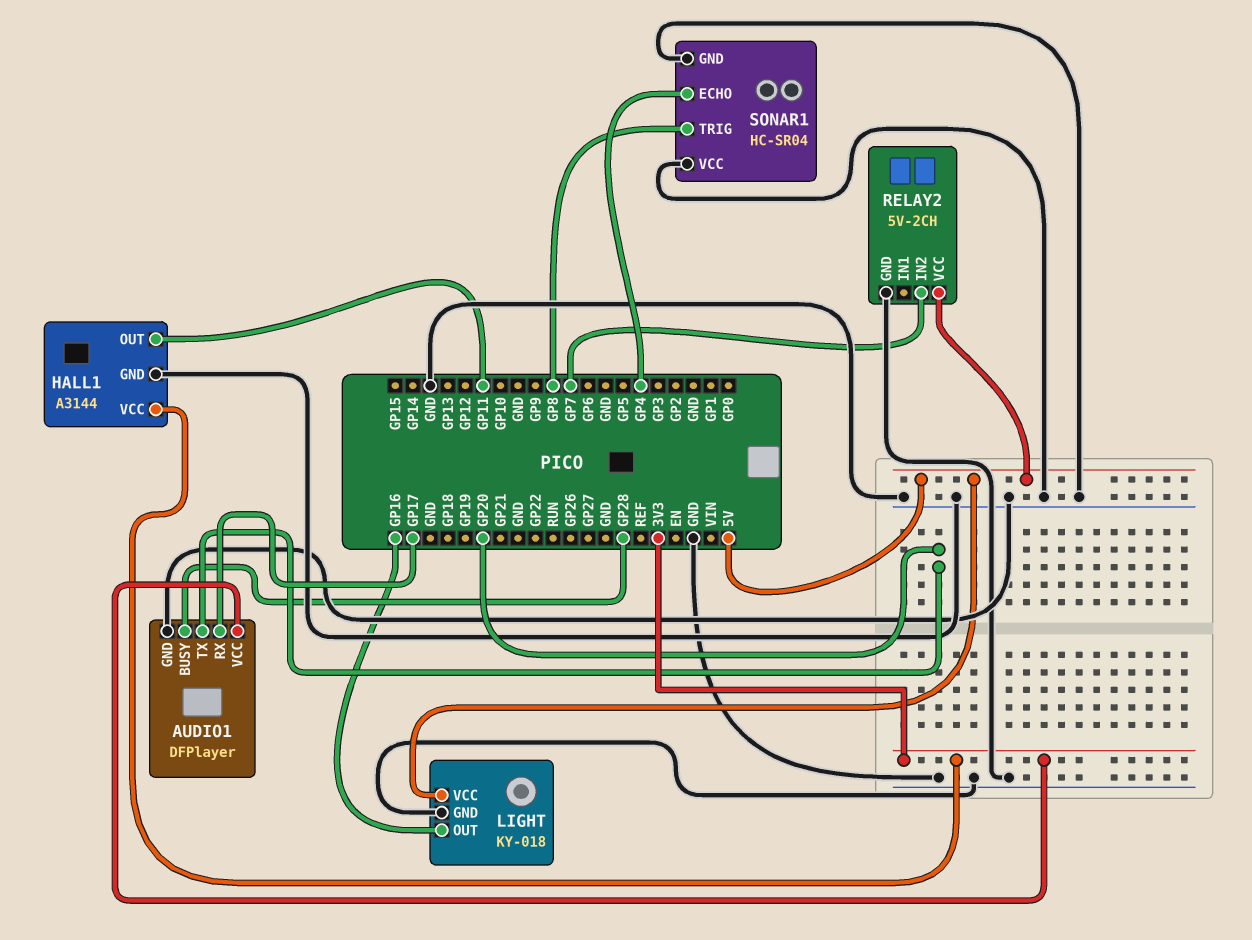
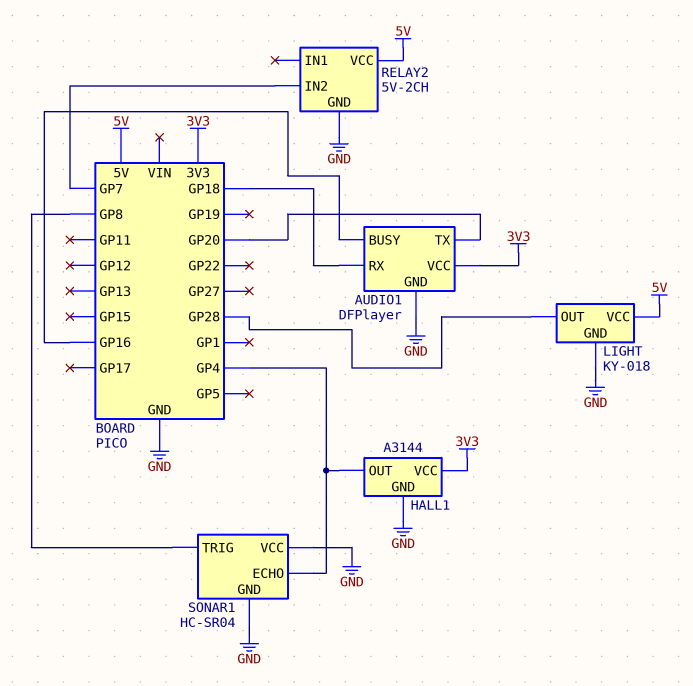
AUDIO1 pin BUSY: GP28 -> GP16
AUDIO1 pin RX: GP17 -> GP18
HALL1 pin OUT: GP11 -> GP4
LIGHT pin OUT: GP16 -> GP28

